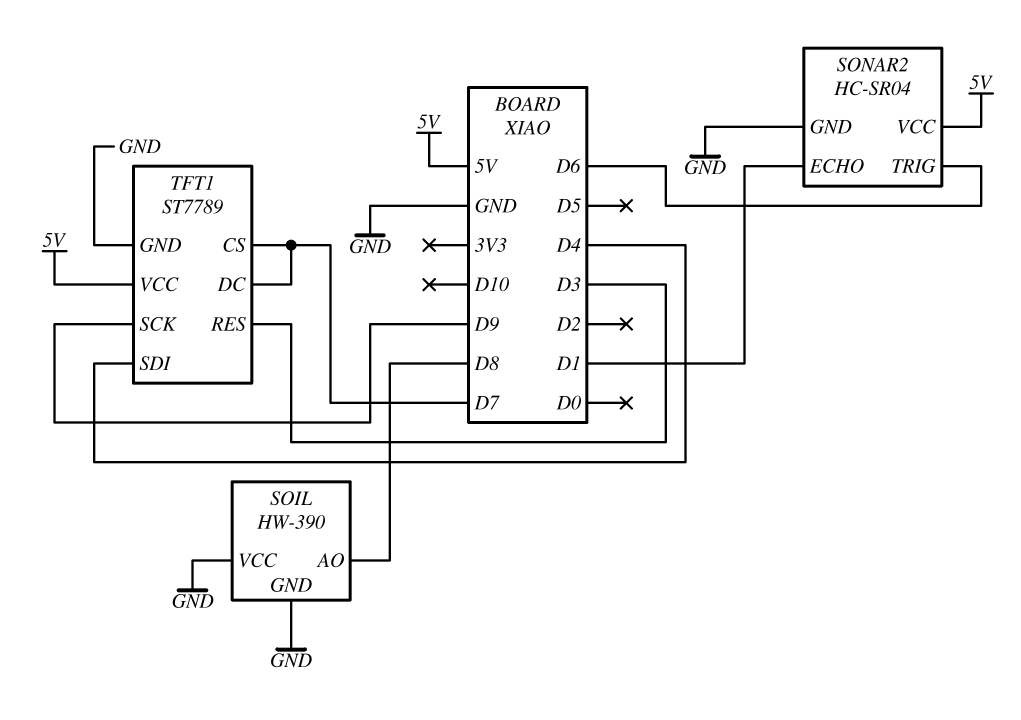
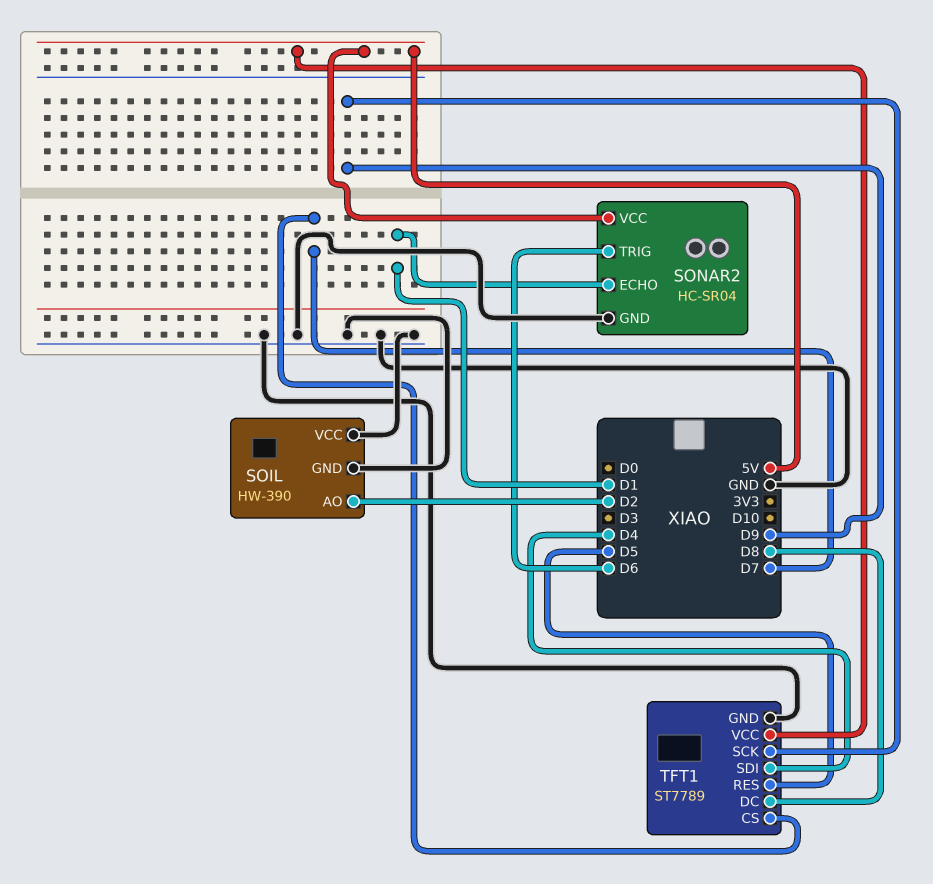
SOIL pin AO: D8 -> D2
TFT1 pin DC: D7 -> D8
TFT1 pin RES: D3 -> D5

